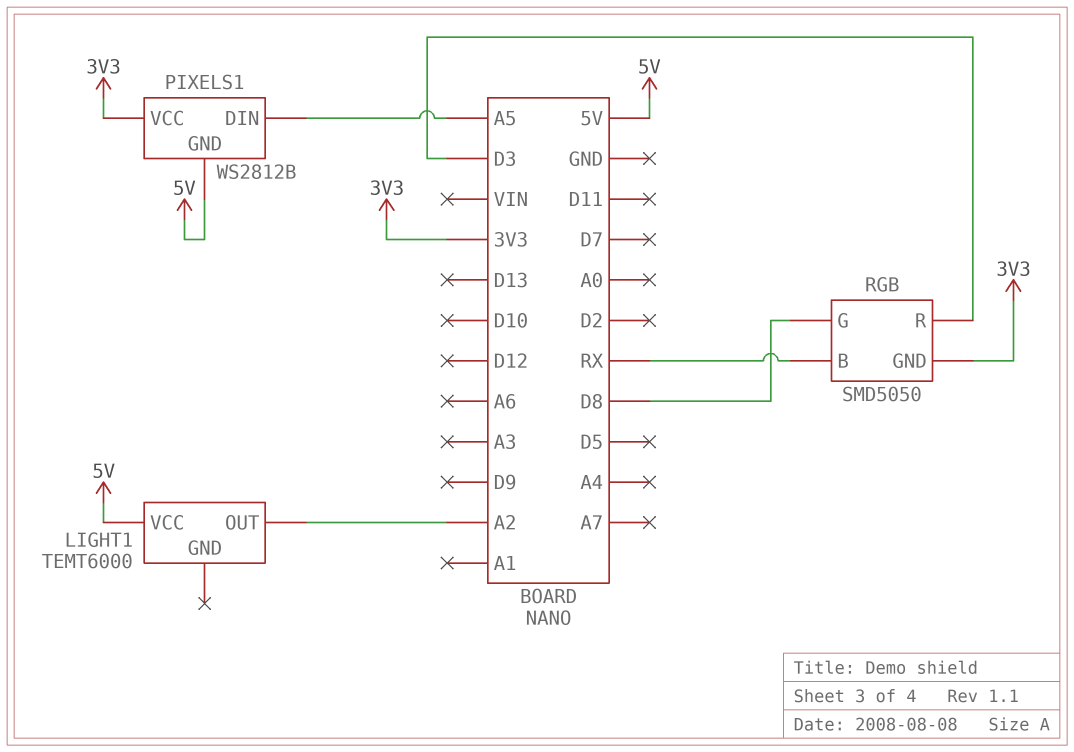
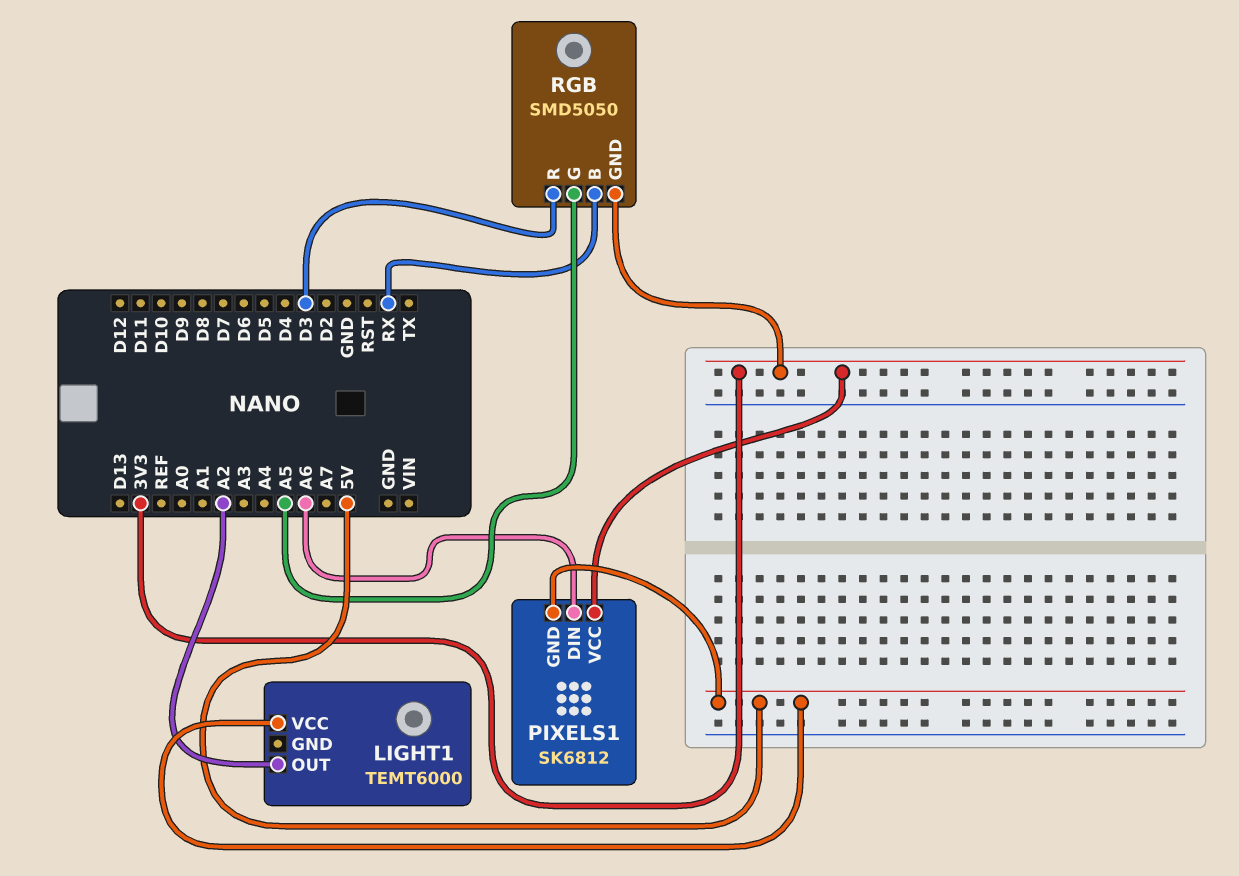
PIXELS1: WS2812B -> SK6812
PIXELS1 pin DIN: A5 -> A6
RGB pin G: D8 -> A5

